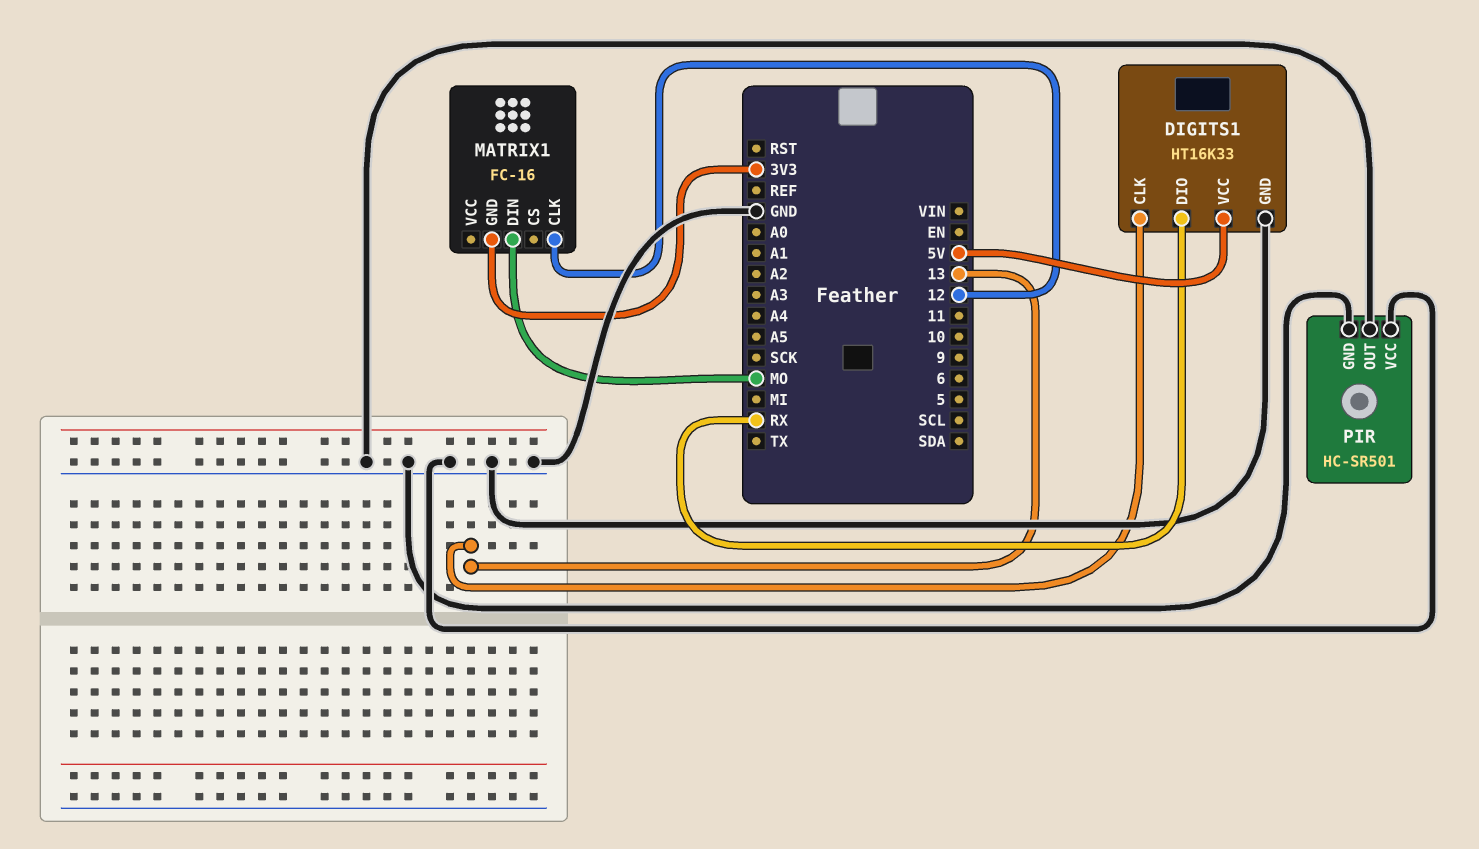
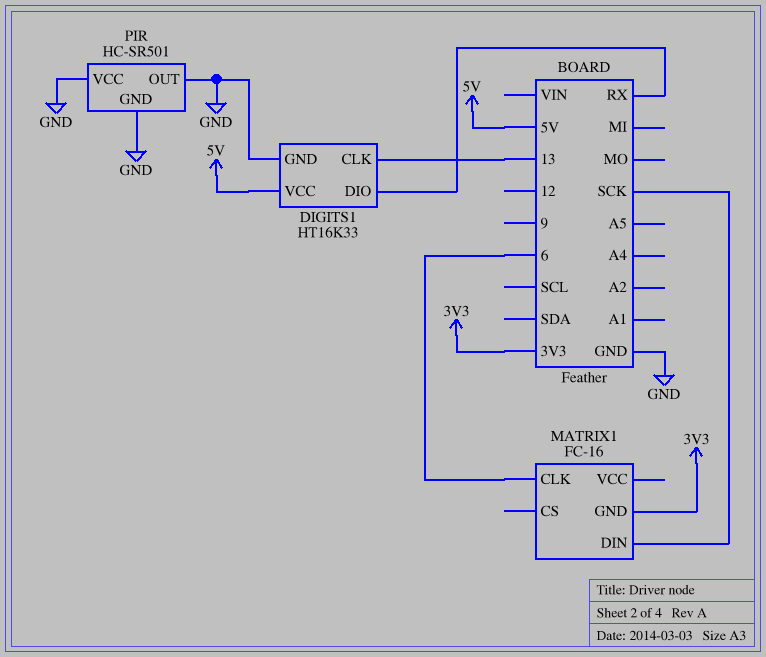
MATRIX1 pin CLK: 12 -> 6
MATRIX1 pin DIN: MO -> SCK

